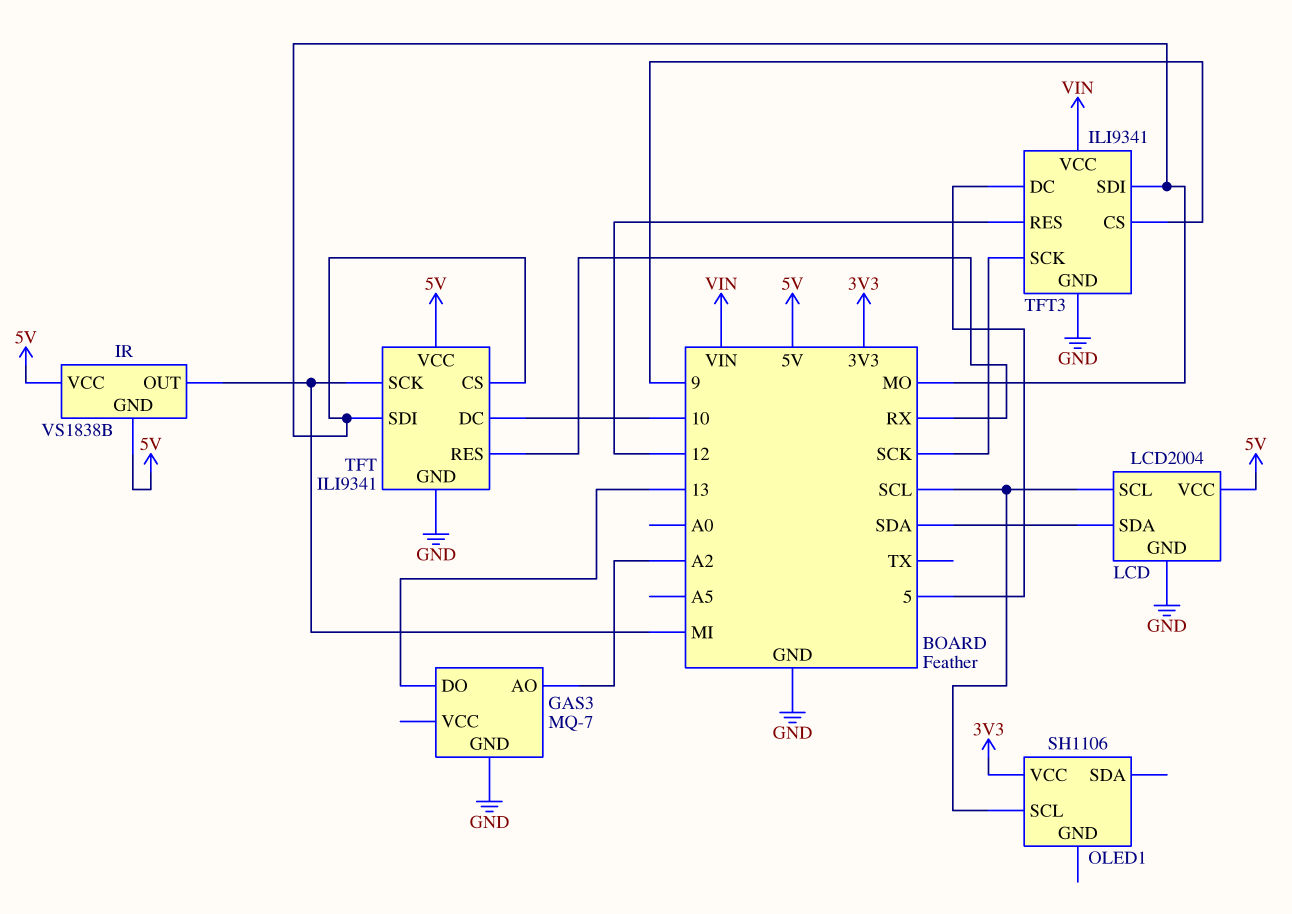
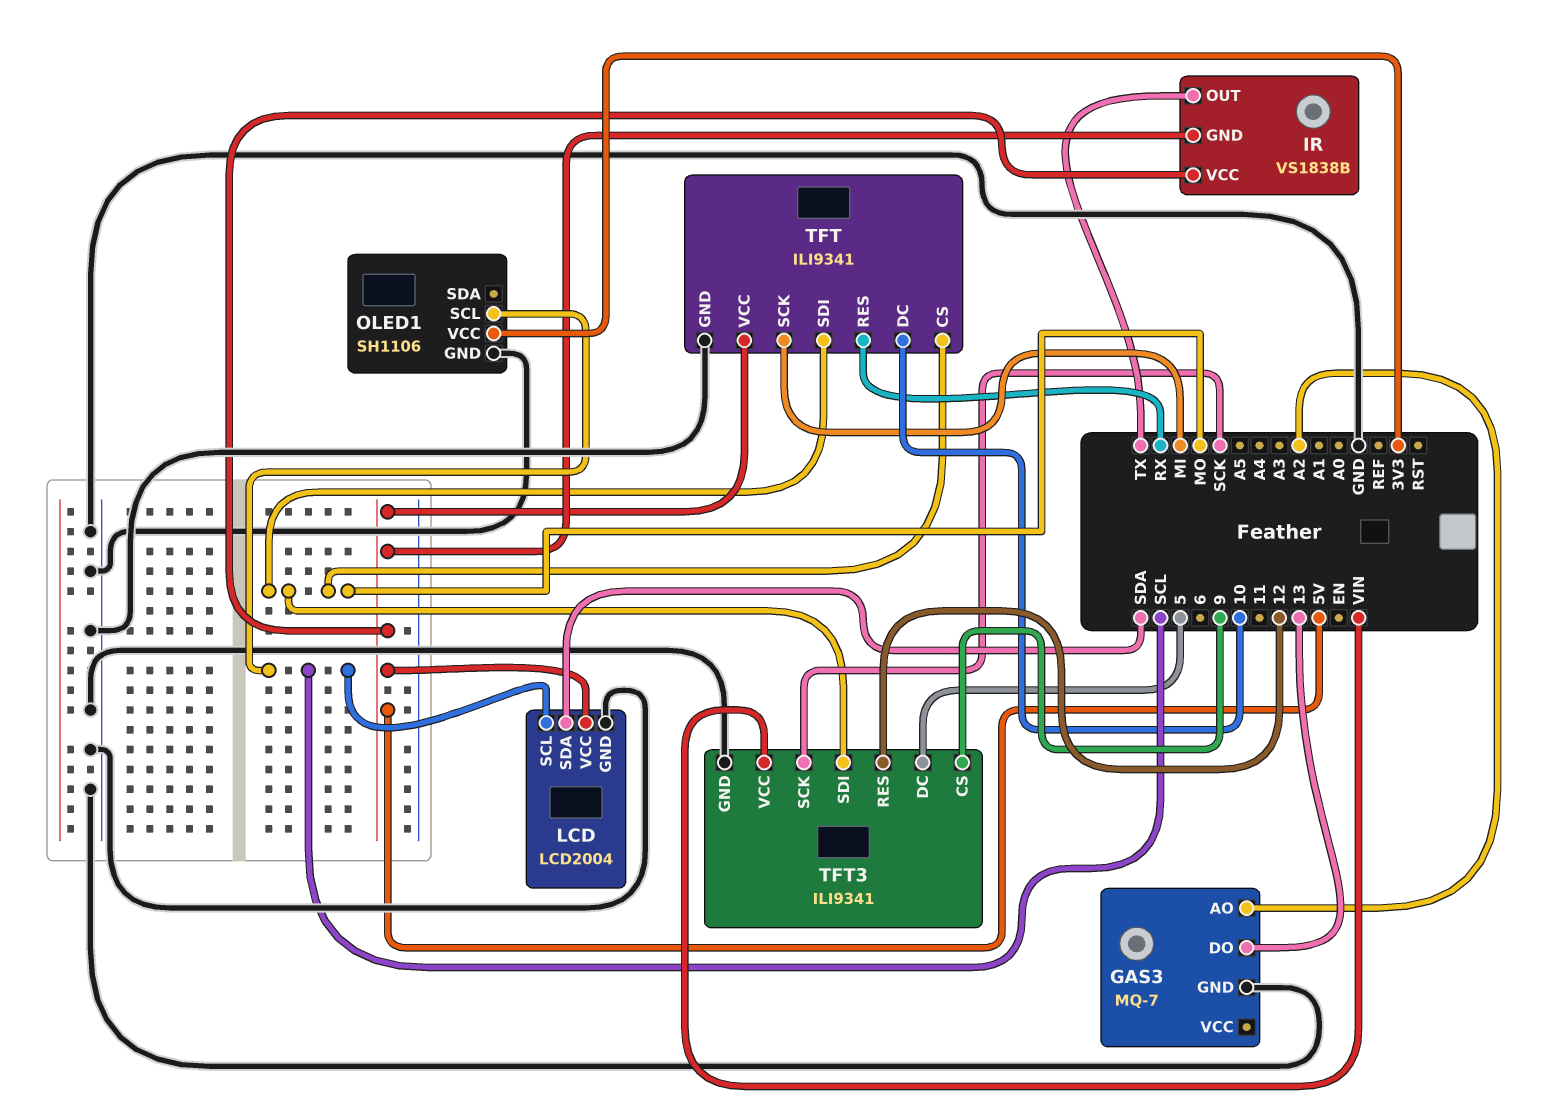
IR pin OUT: MI -> TX
OLED1 pin GND: none -> GND

